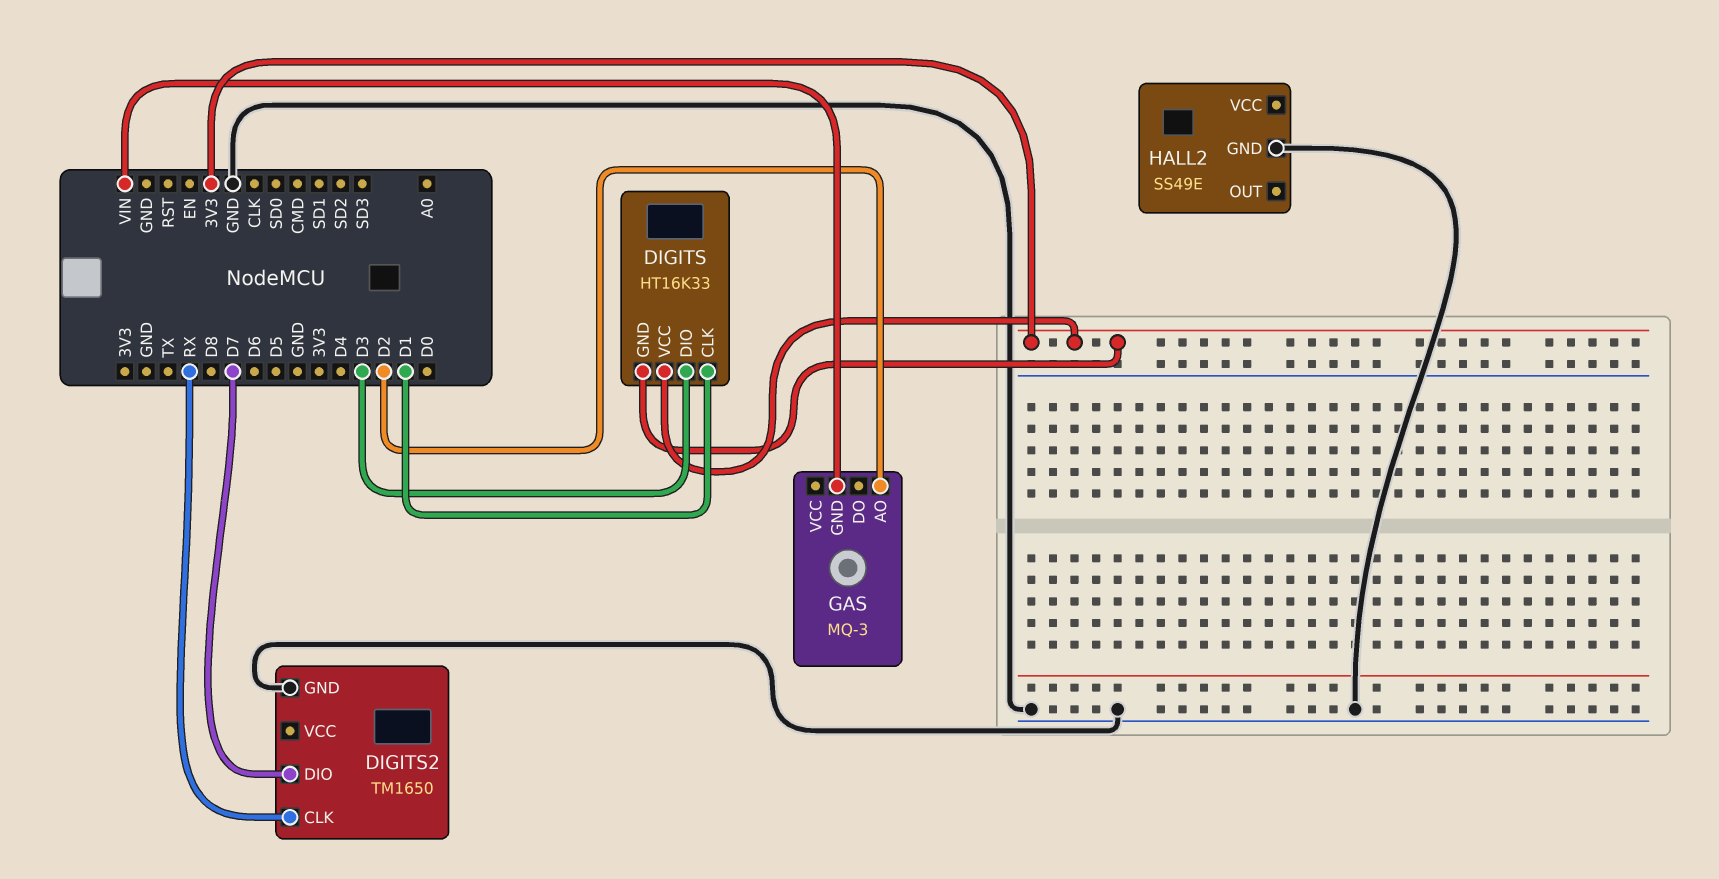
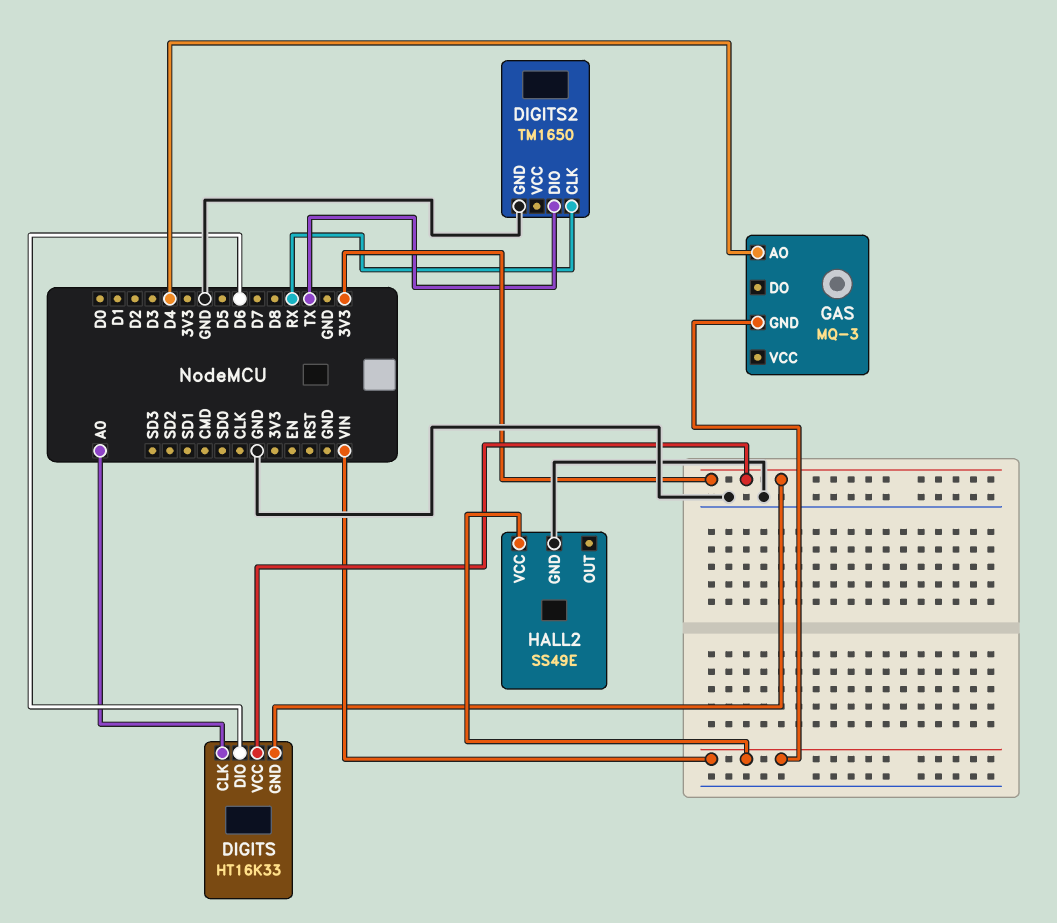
DIGITS pin CLK: D1 -> A0
DIGITS pin DIO: D3 -> D6
DIGITS2 pin DIO: D7 -> TX
GAS pin AO: D2 -> D4
HALL2 pin VCC: none -> VIN

